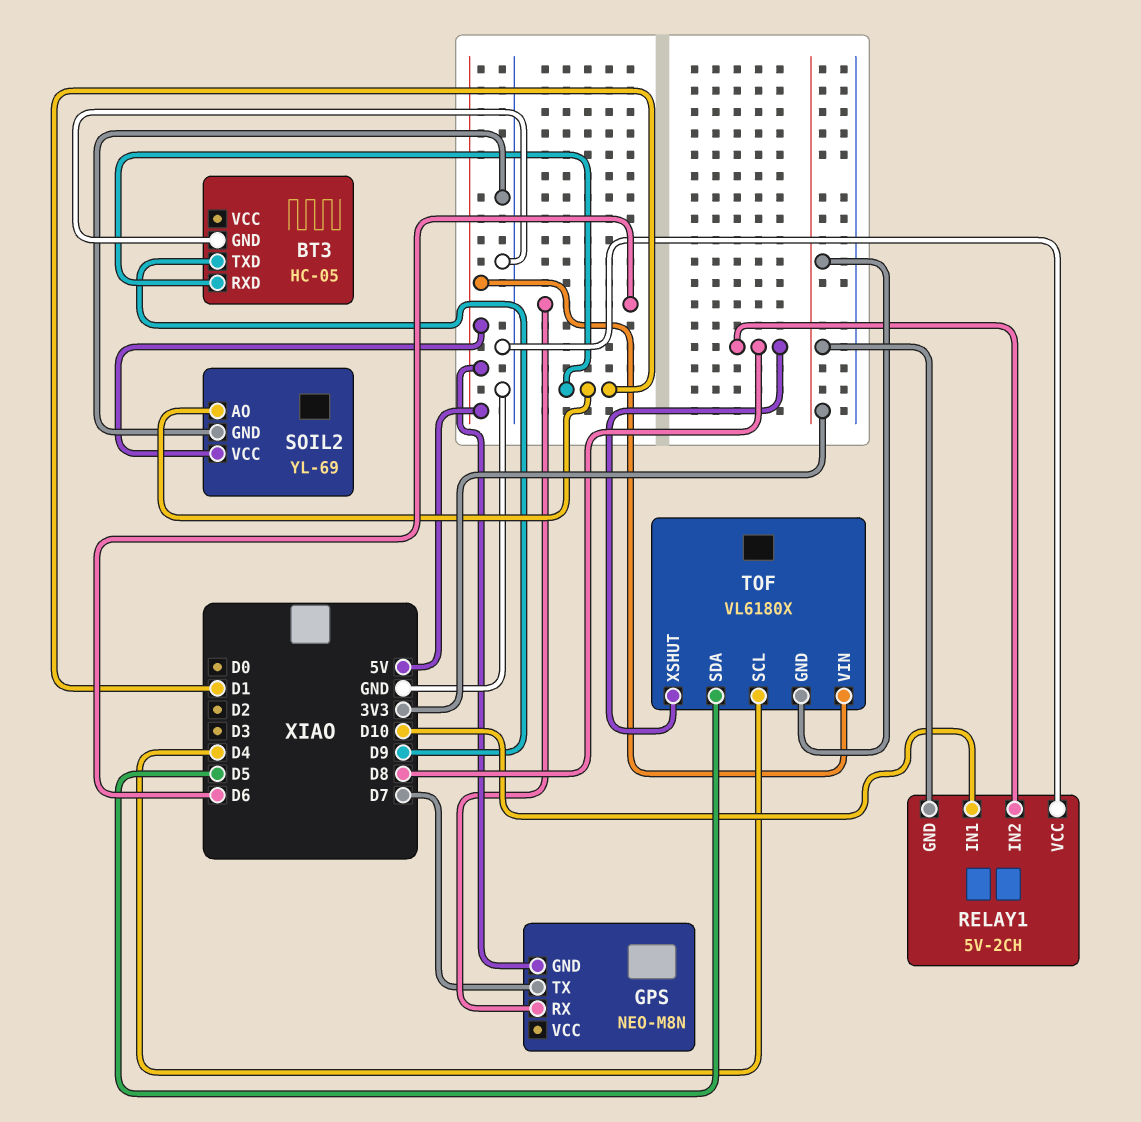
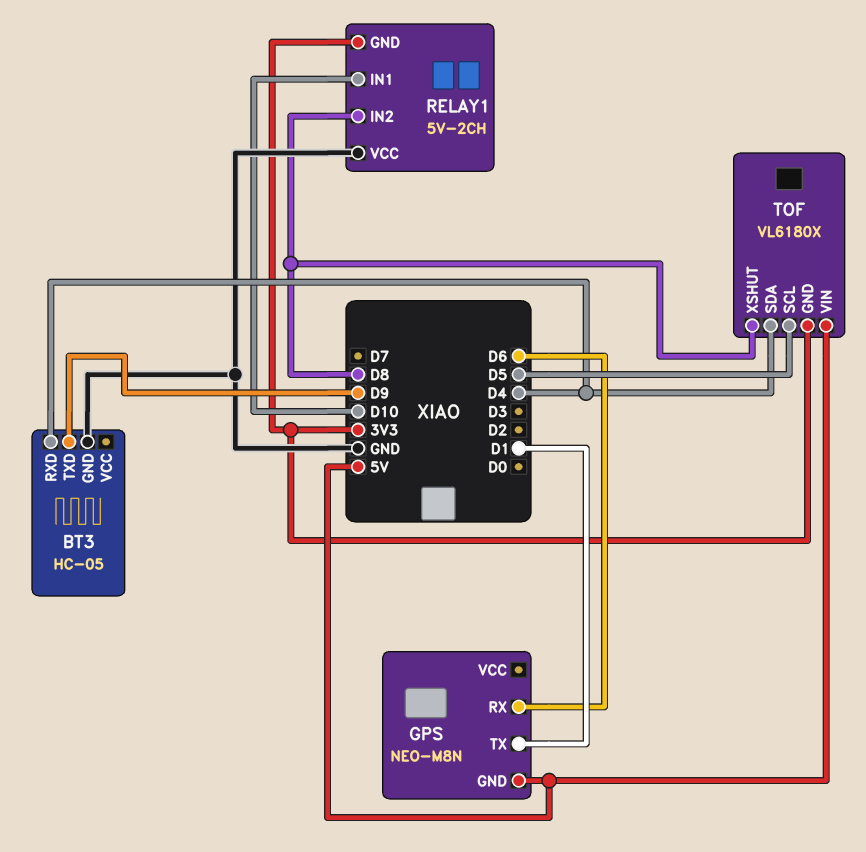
BT3 pin RXD: D1 -> D4
GPS pin TX: D7 -> D1
SOIL2: YL-69 -> none
SOIL2 pin AO: D1 -> none
SOIL2 pin GND: GND -> none
SOIL2 pin VCC: 5V -> none
TOF pin SCL: D4 -> D5
TOF pin SDA: D5 -> D4

